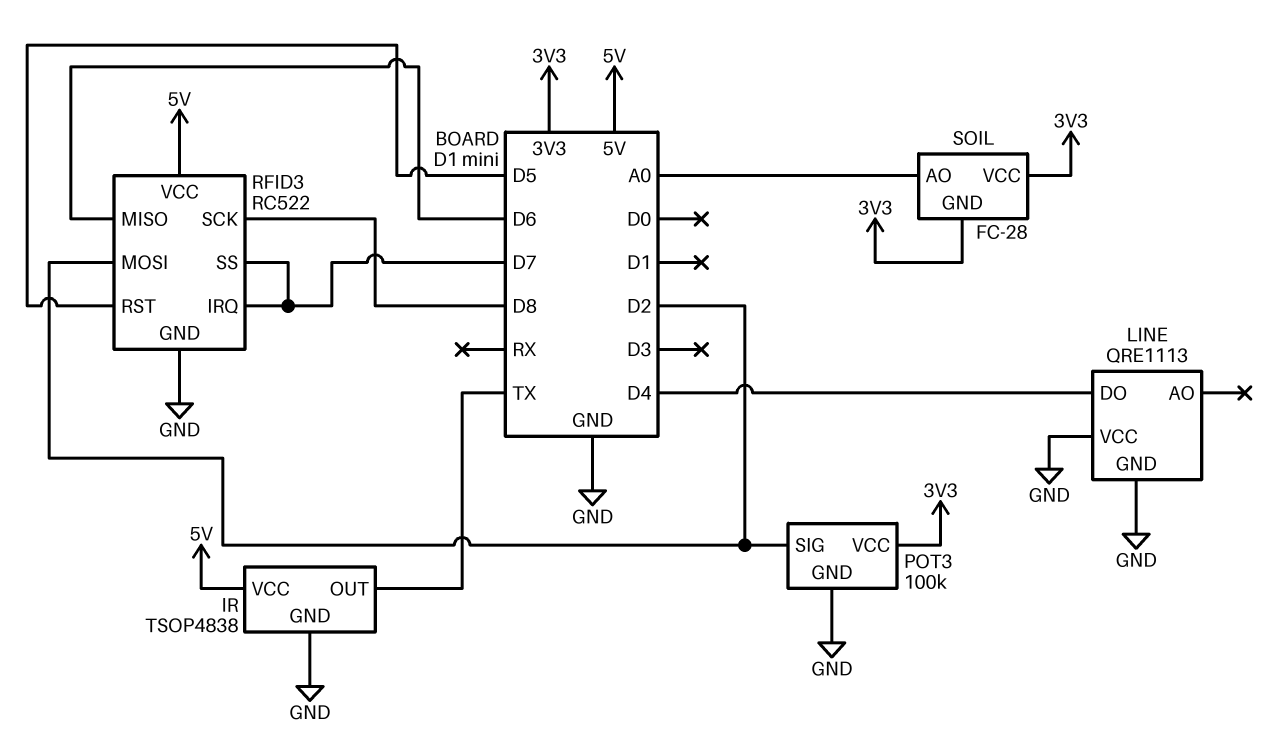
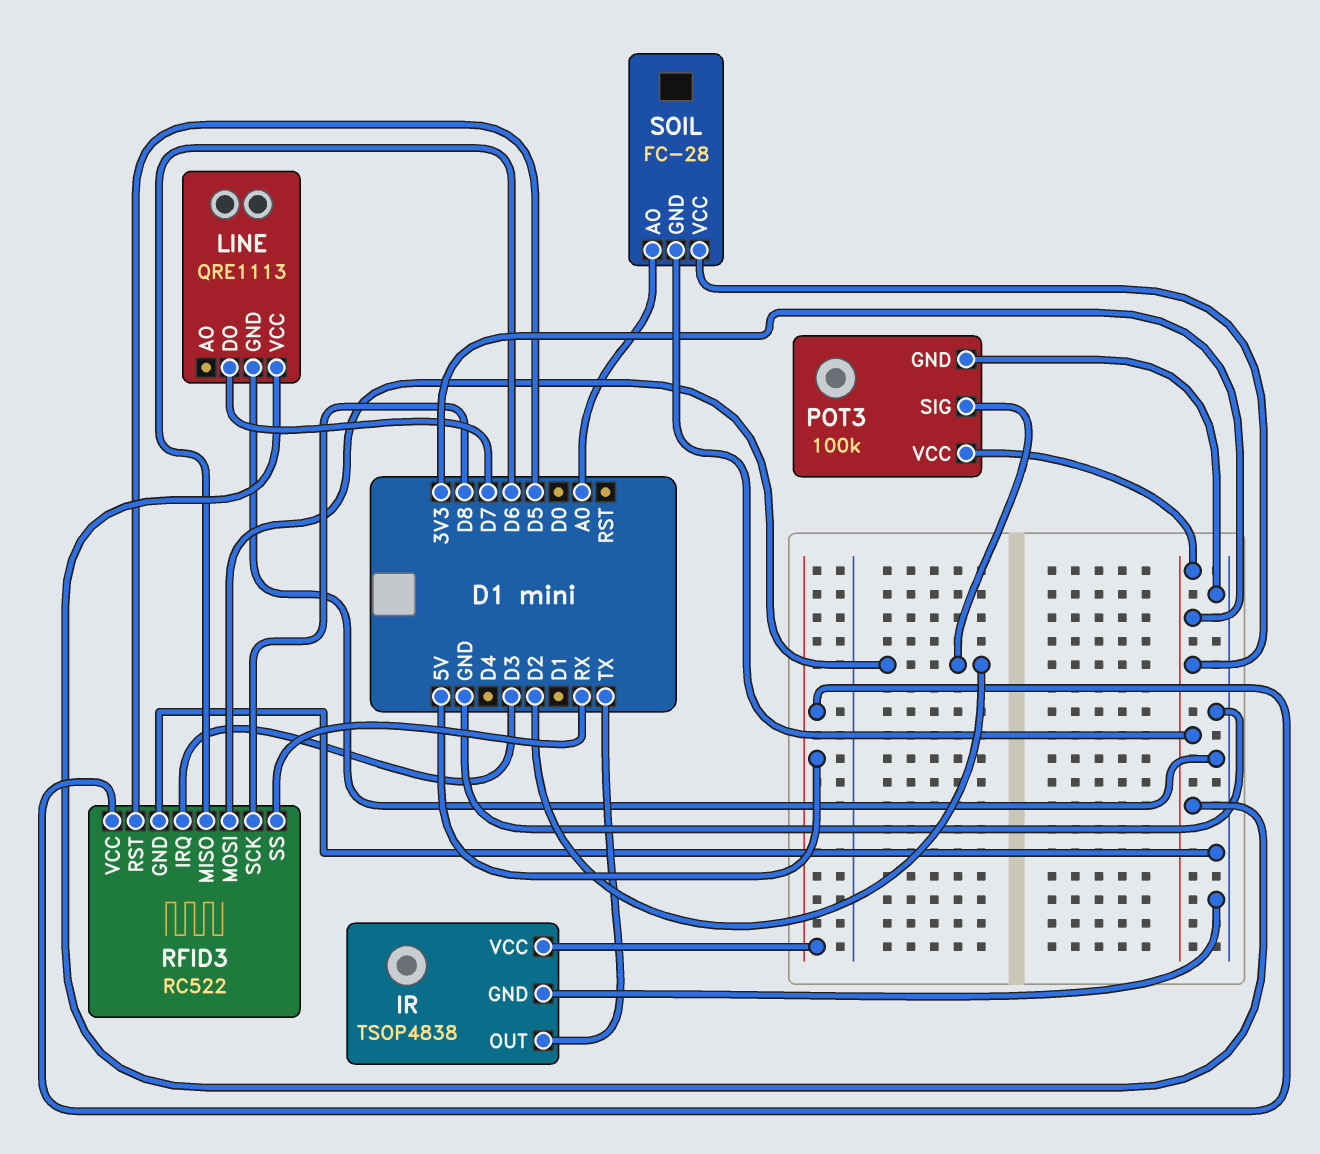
LINE pin DO: D4 -> D7
LINE pin VCC: GND -> 3V3
RFID3 pin IRQ: D7 -> D3
RFID3 pin SS: D7 -> RX

